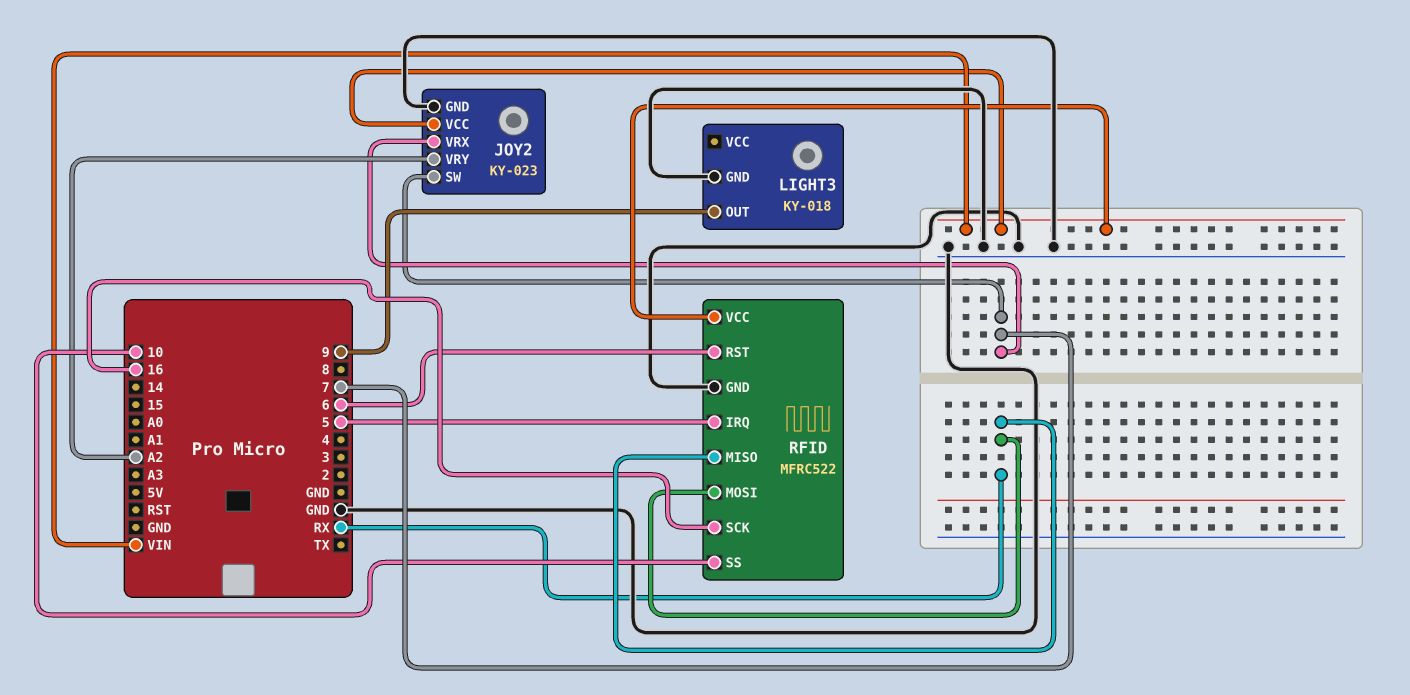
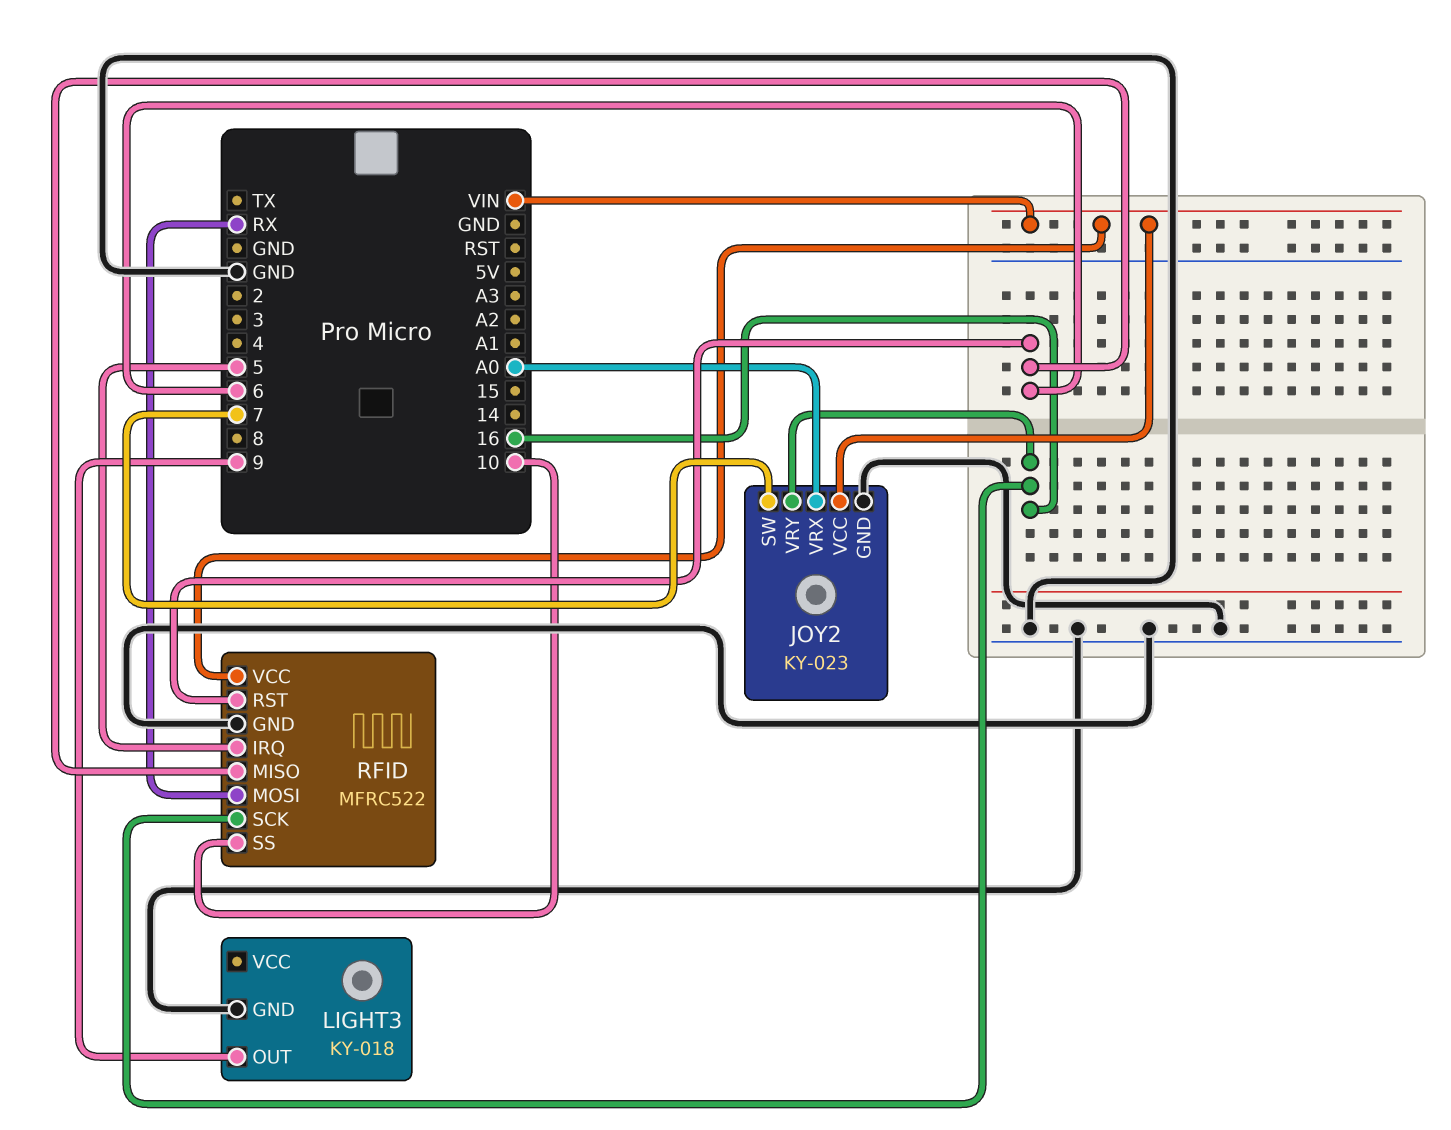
JOY2 pin VRX: 7 -> A0
JOY2 pin VRY: A2 -> 16
RFID pin MISO: RX -> 6

